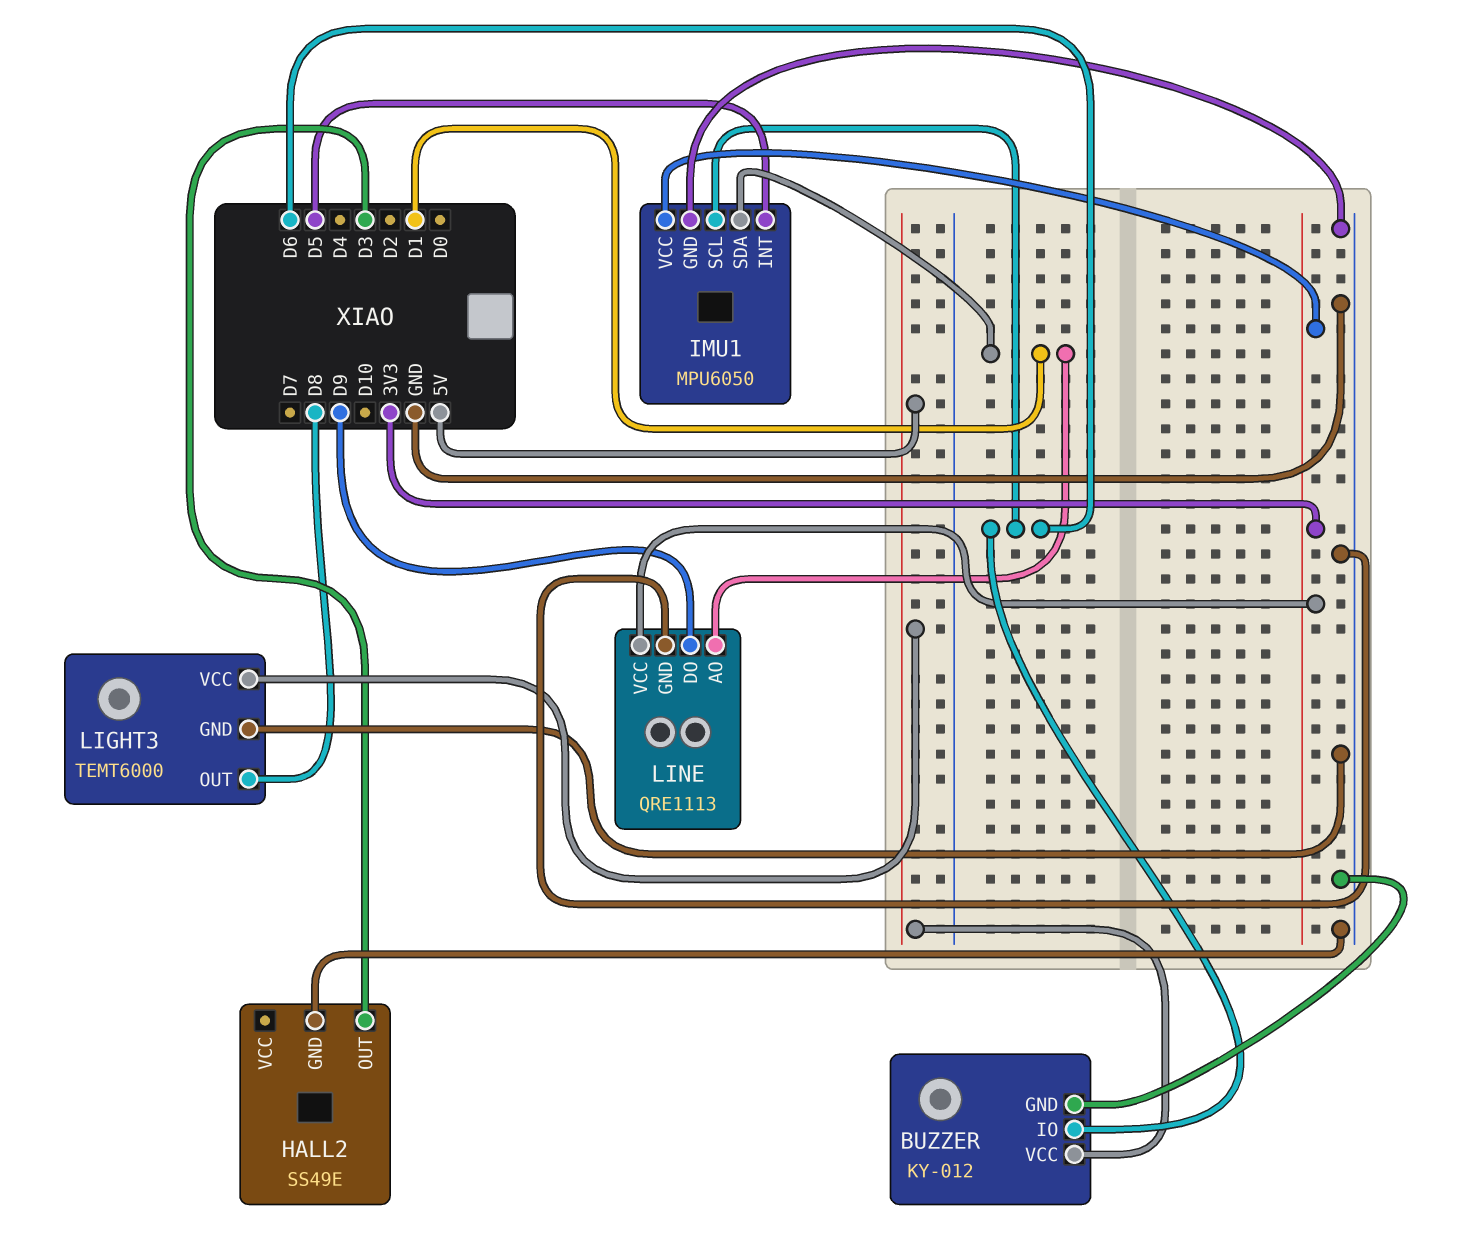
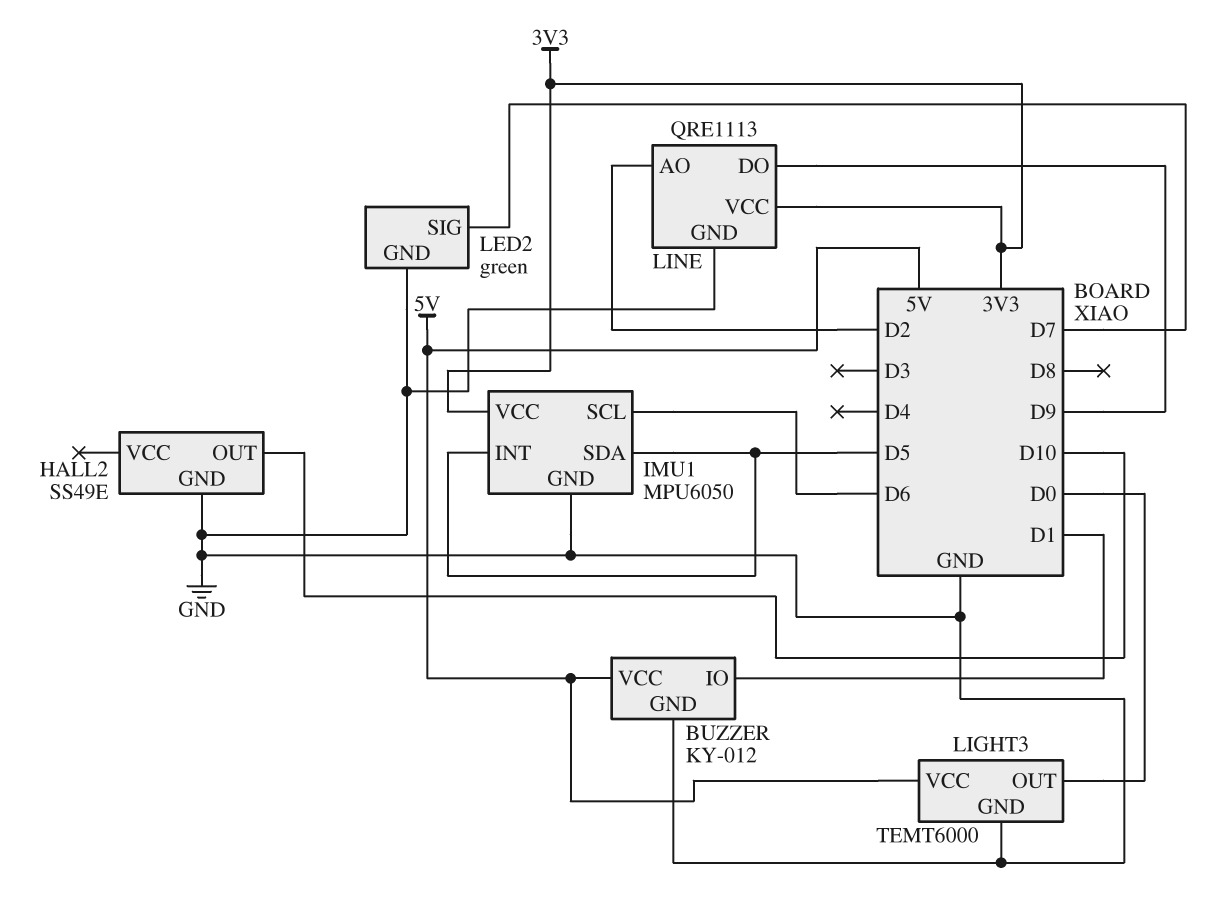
BUZZER pin IO: D6 -> D1
HALL2 pin OUT: D3 -> D10
IMU1 pin SDA: D1 -> D5
LED2: none -> green
LED2 pin GND: none -> GND
LED2 pin SIG: none -> D7
LIGHT3 pin OUT: D8 -> D0
LINE pin AO: D1 -> D2

